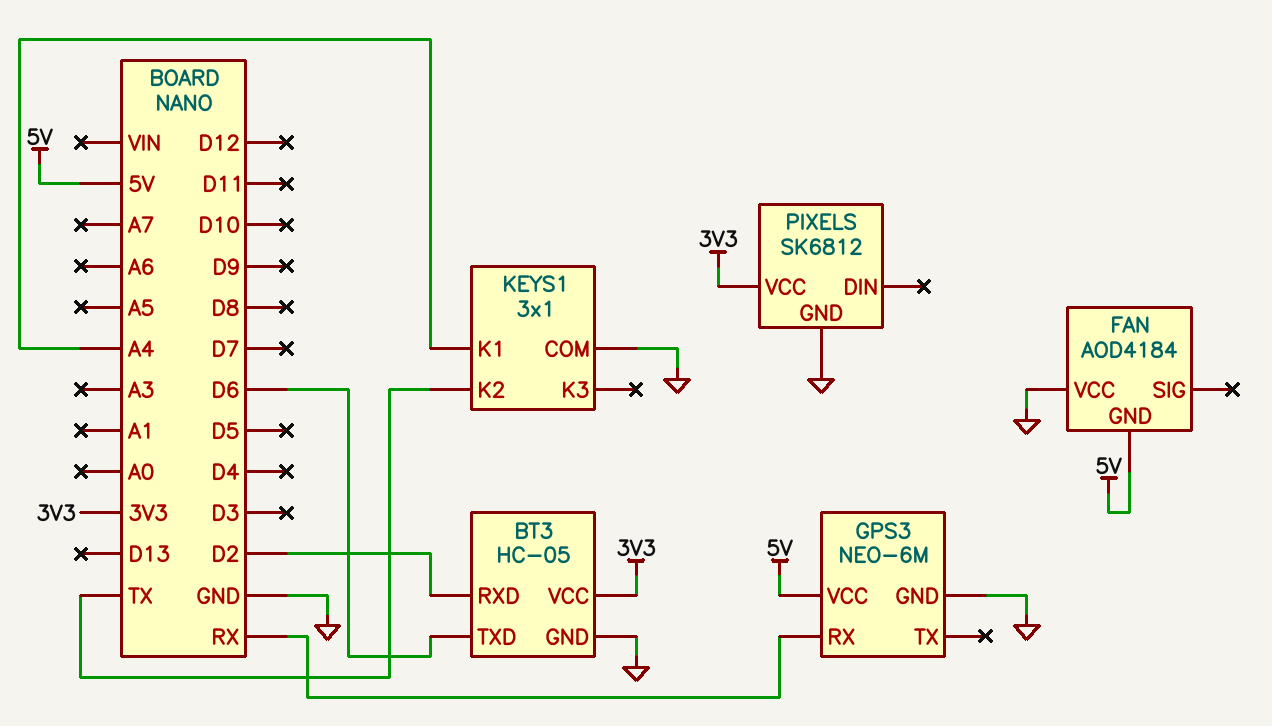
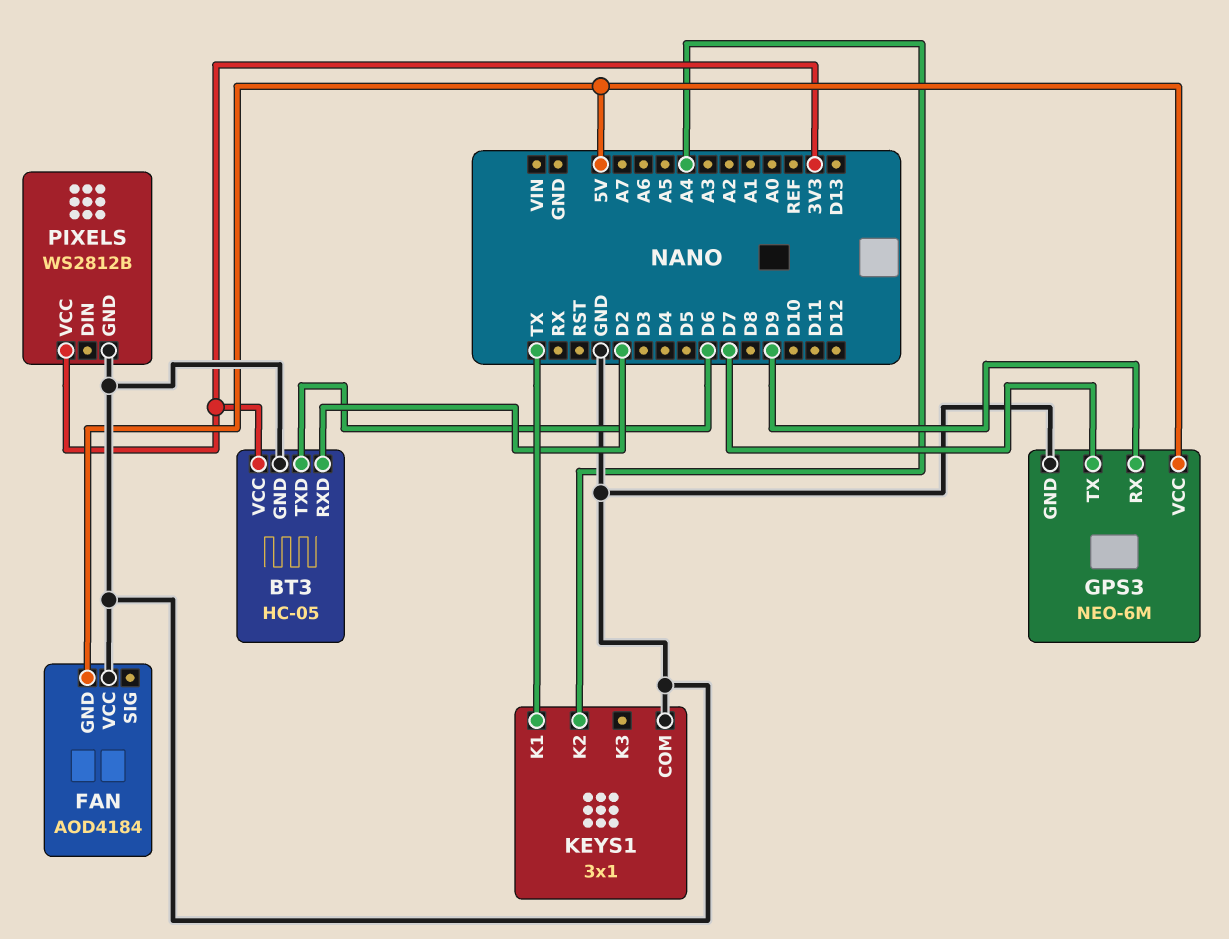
GPS3 pin RX: RX -> D9
GPS3 pin TX: none -> D7
KEYS1 pin K1: A4 -> TX
KEYS1 pin K2: TX -> A4
PIXELS: SK6812 -> WS2812B

